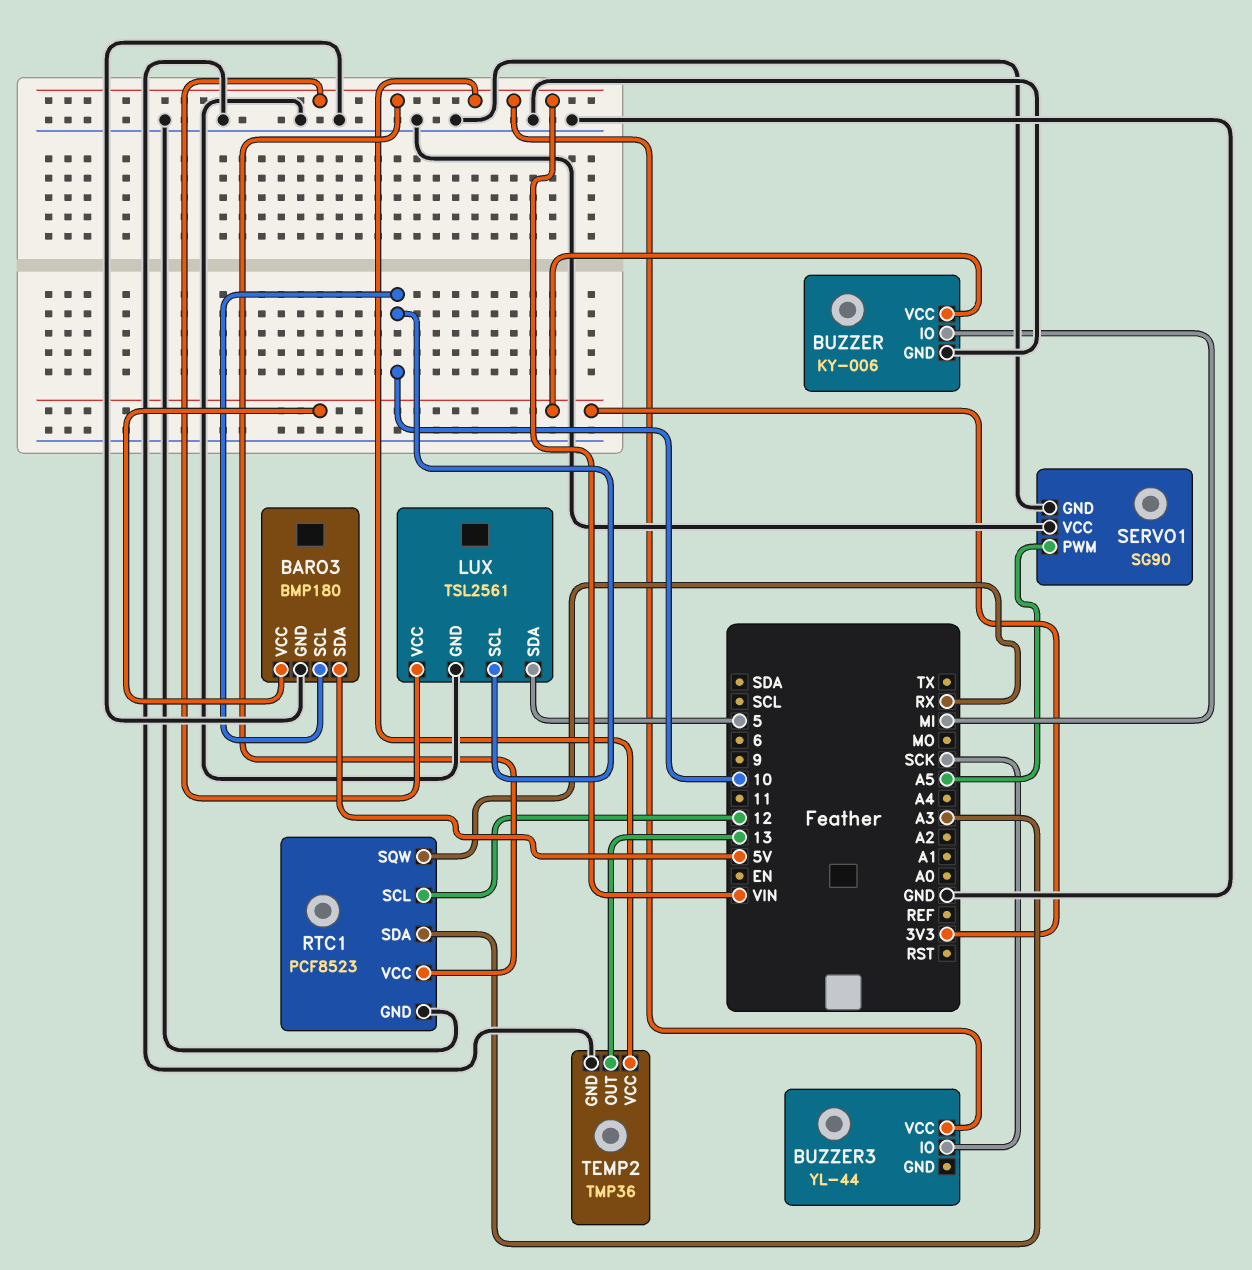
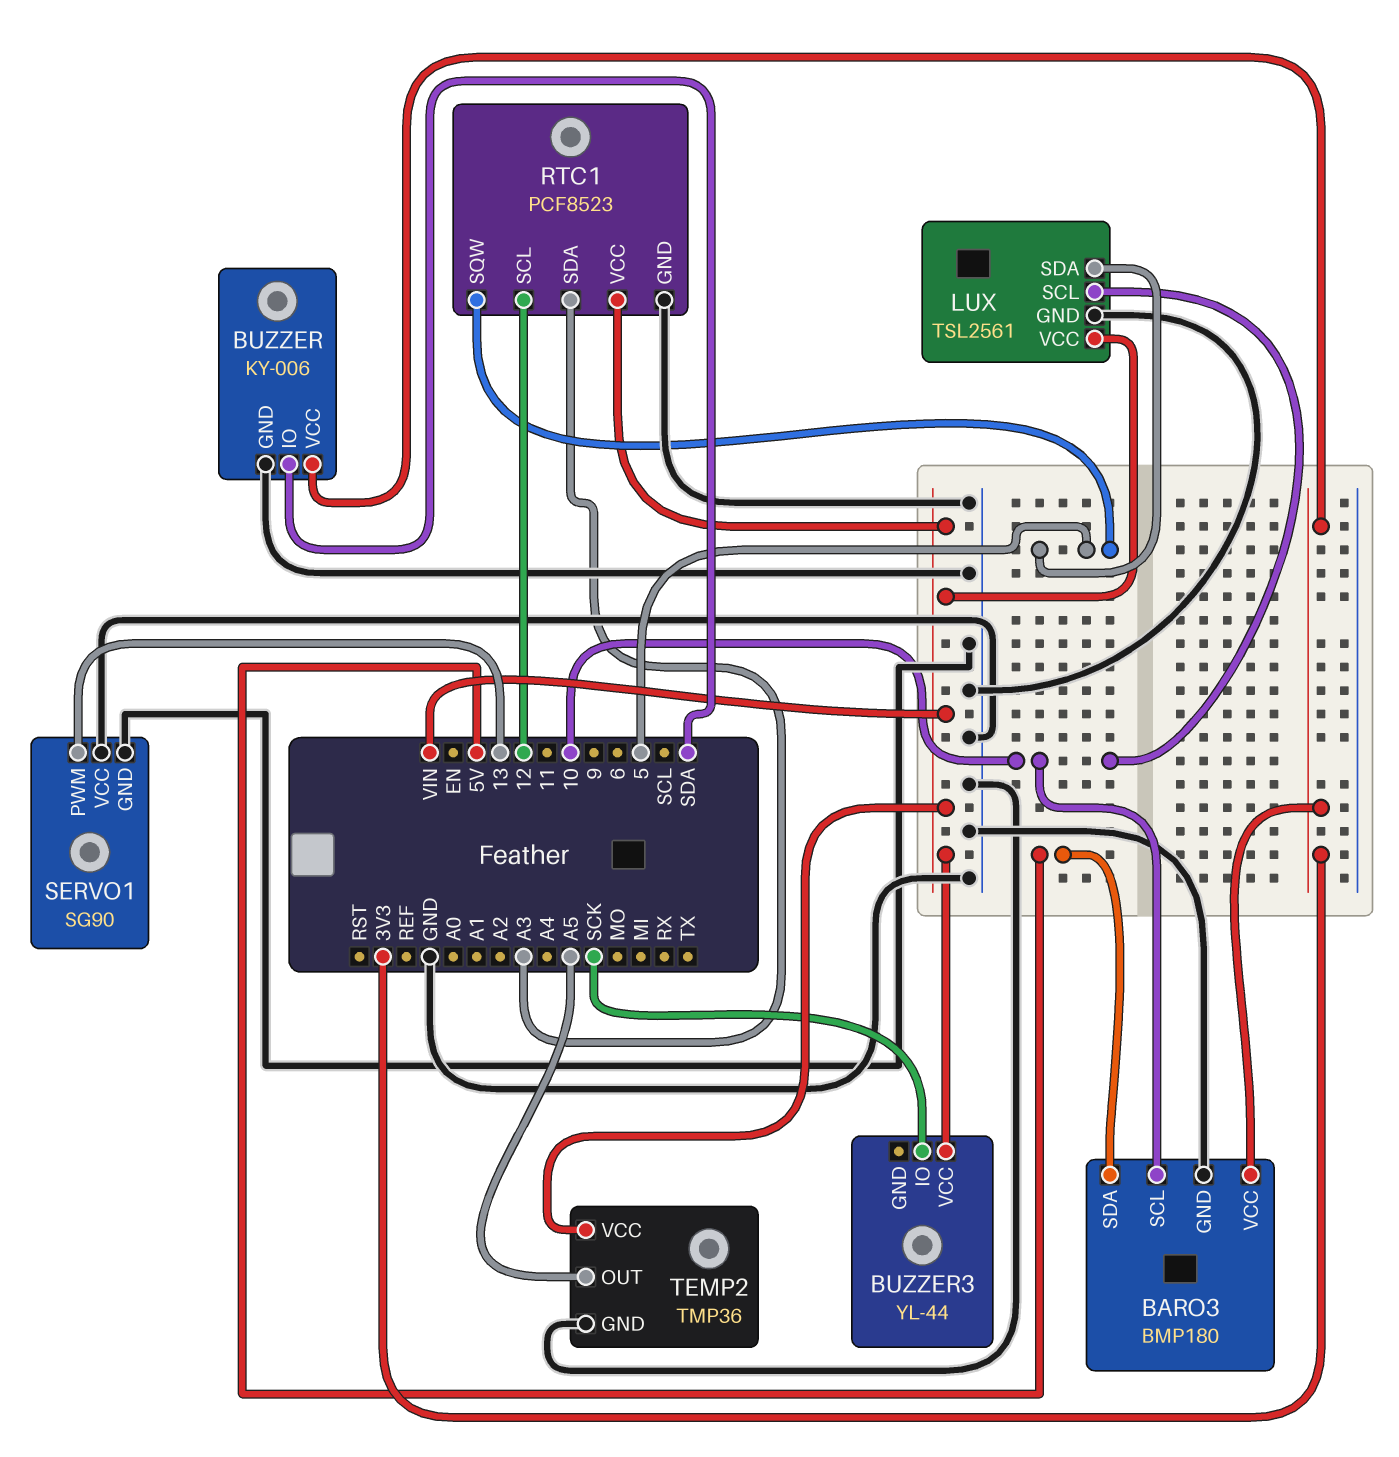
BUZZER pin IO: MI -> SDA
RTC1 pin SQW: RX -> 5
SERVO1 pin PWM: A5 -> 13
TEMP2 pin OUT: 13 -> A5

